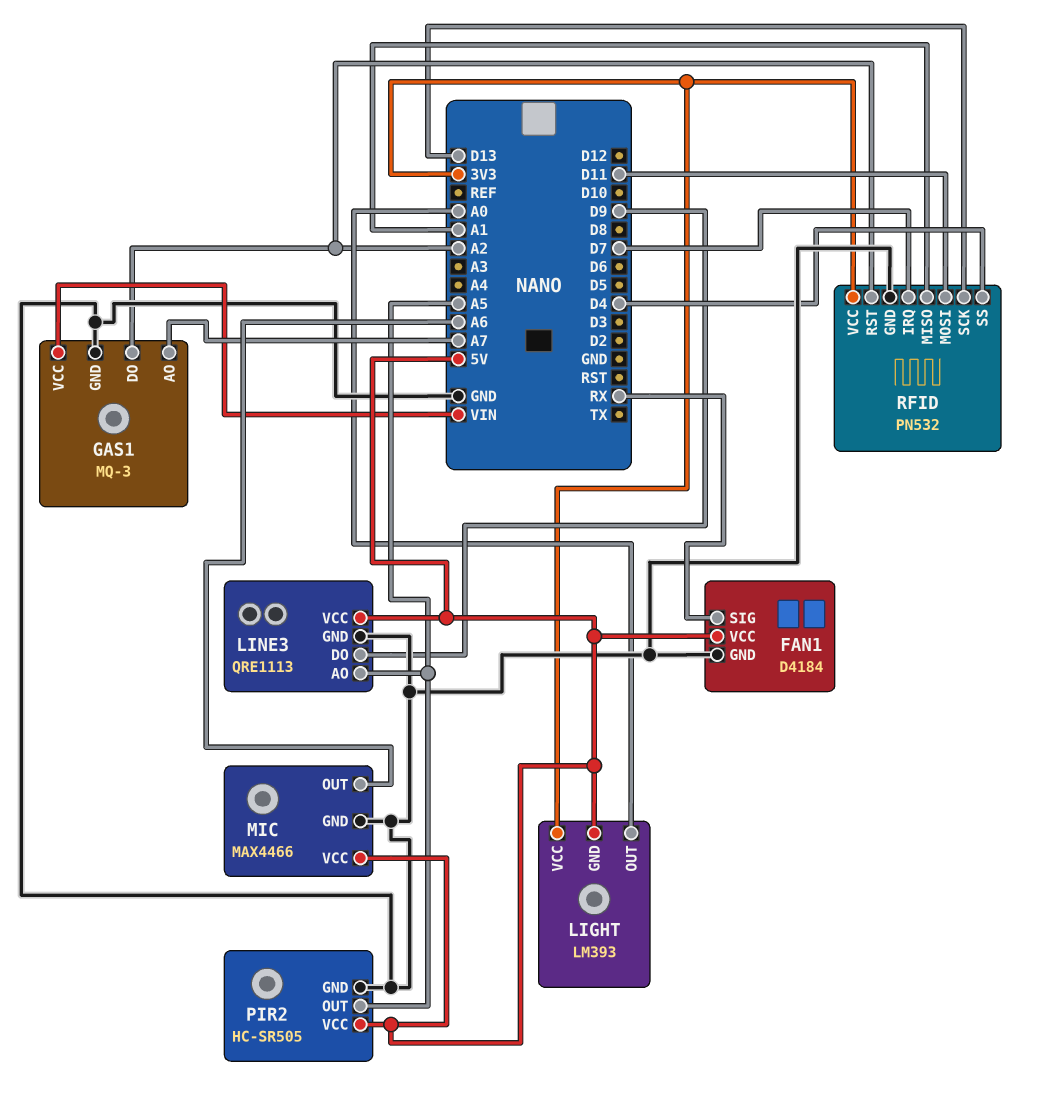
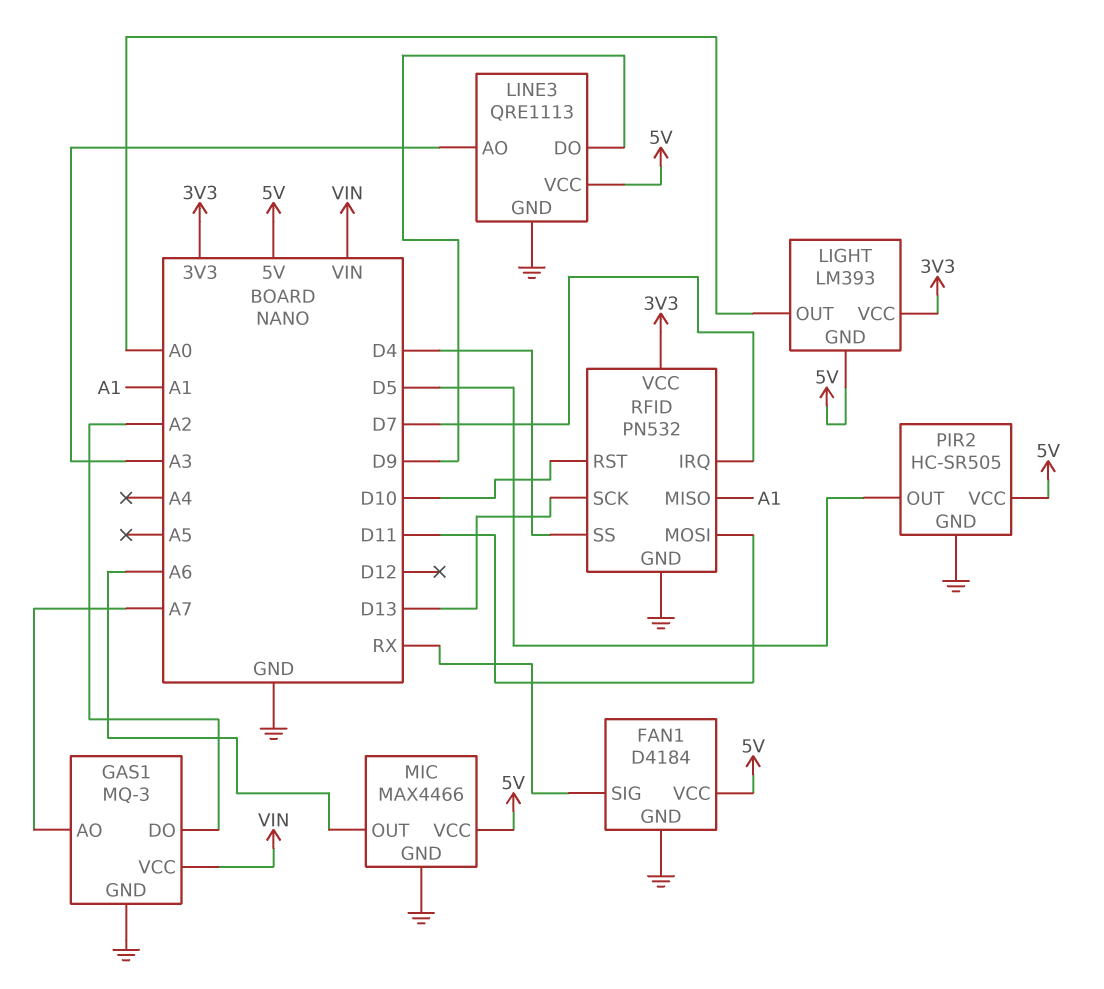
LINE3 pin AO: A5 -> A3
PIR2 pin OUT: A5 -> D5
RFID pin RST: A2 -> D10

